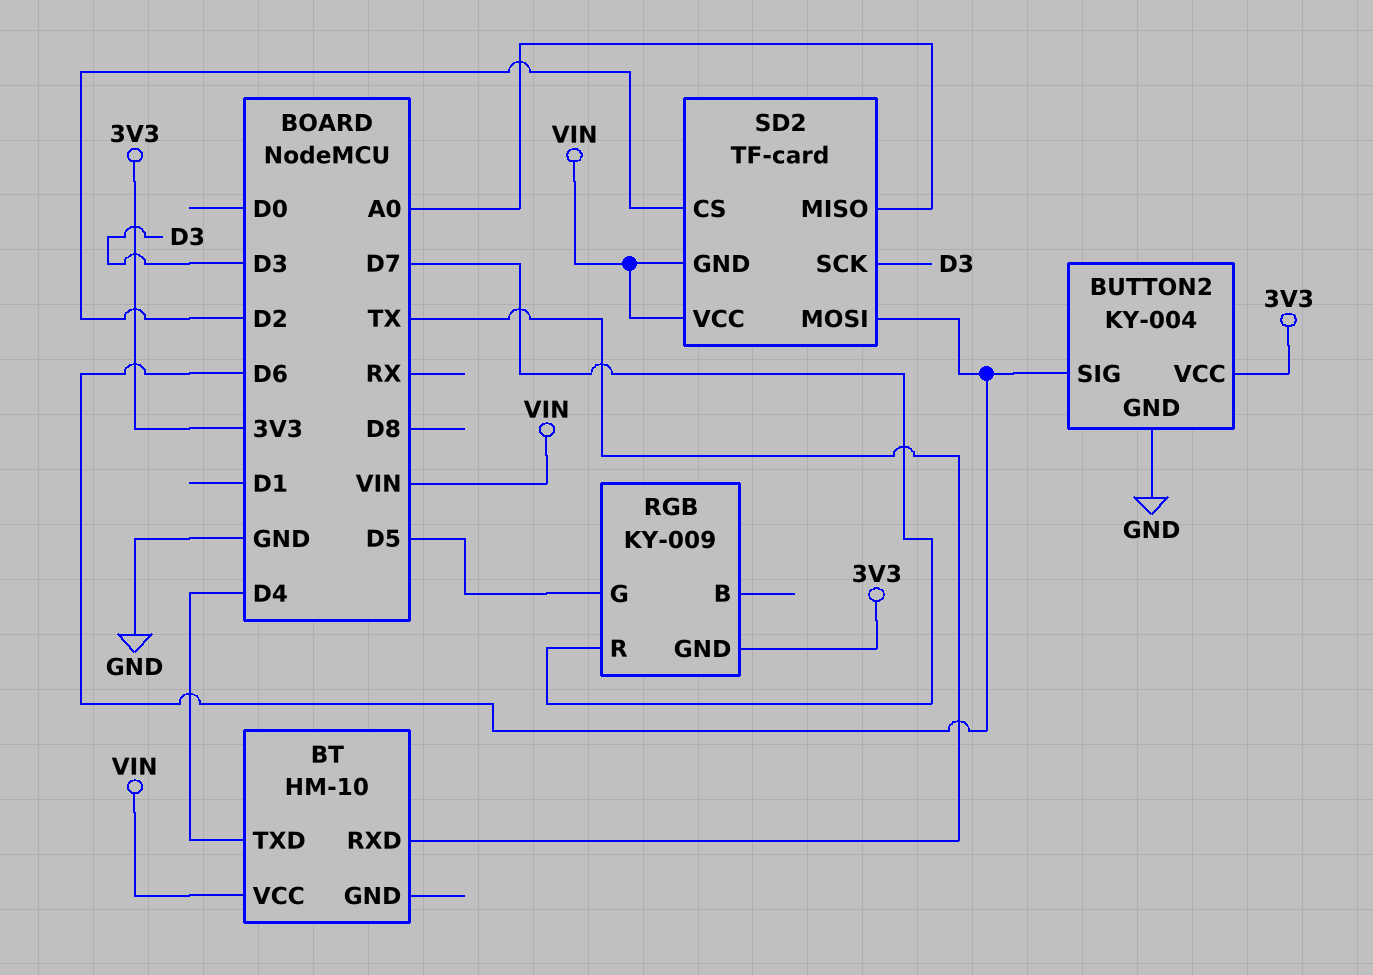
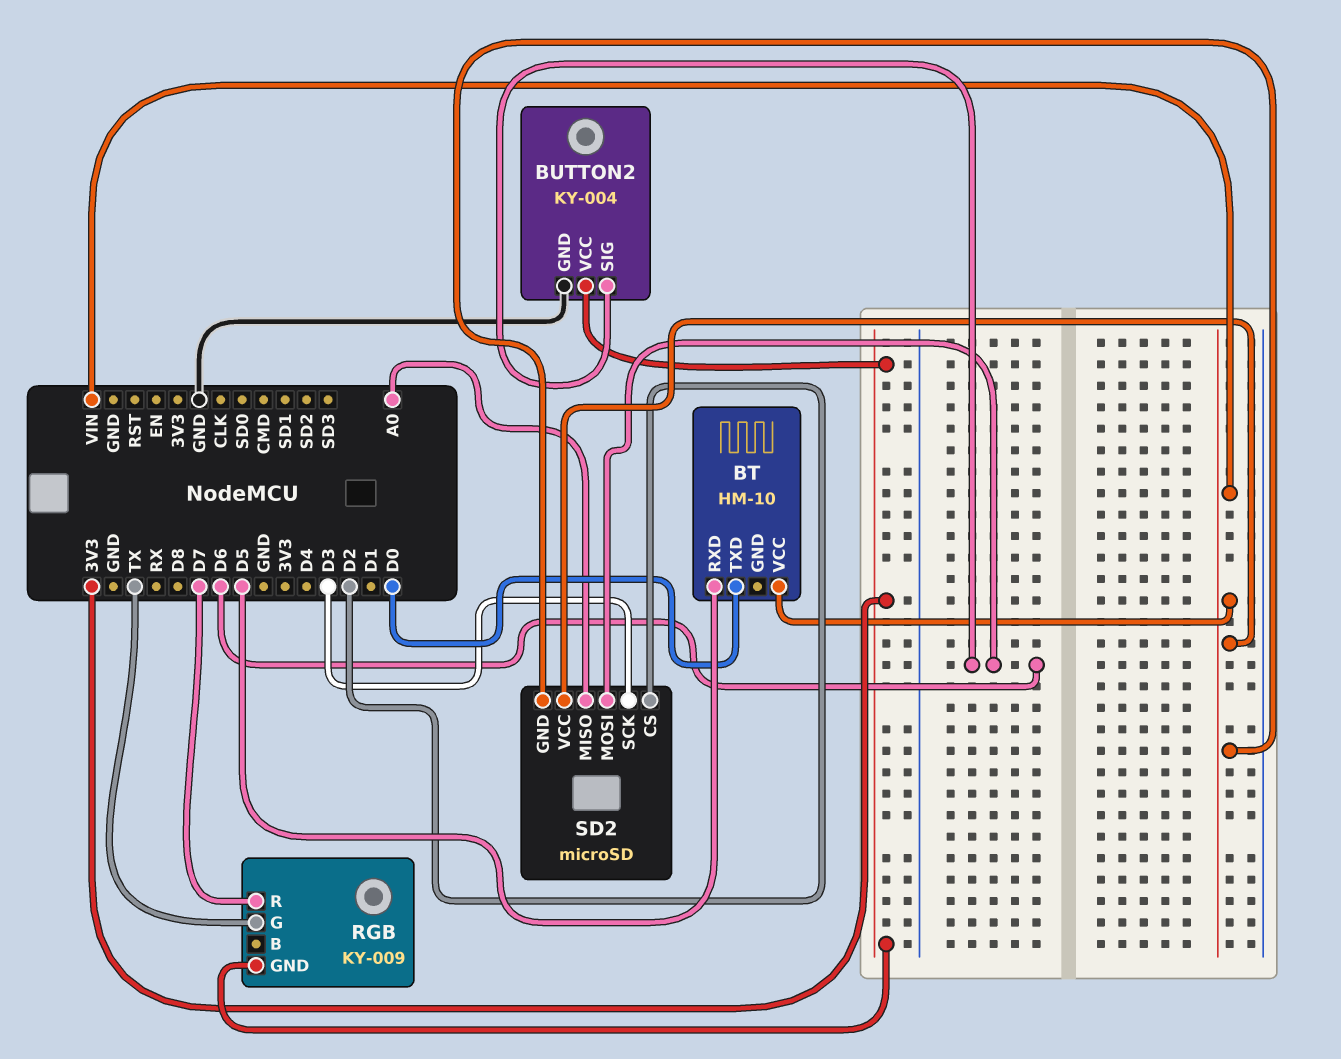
BT pin RXD: TX -> D5
BT pin TXD: D4 -> D0
RGB pin G: D5 -> TX
SD2: TF-card -> microSD

